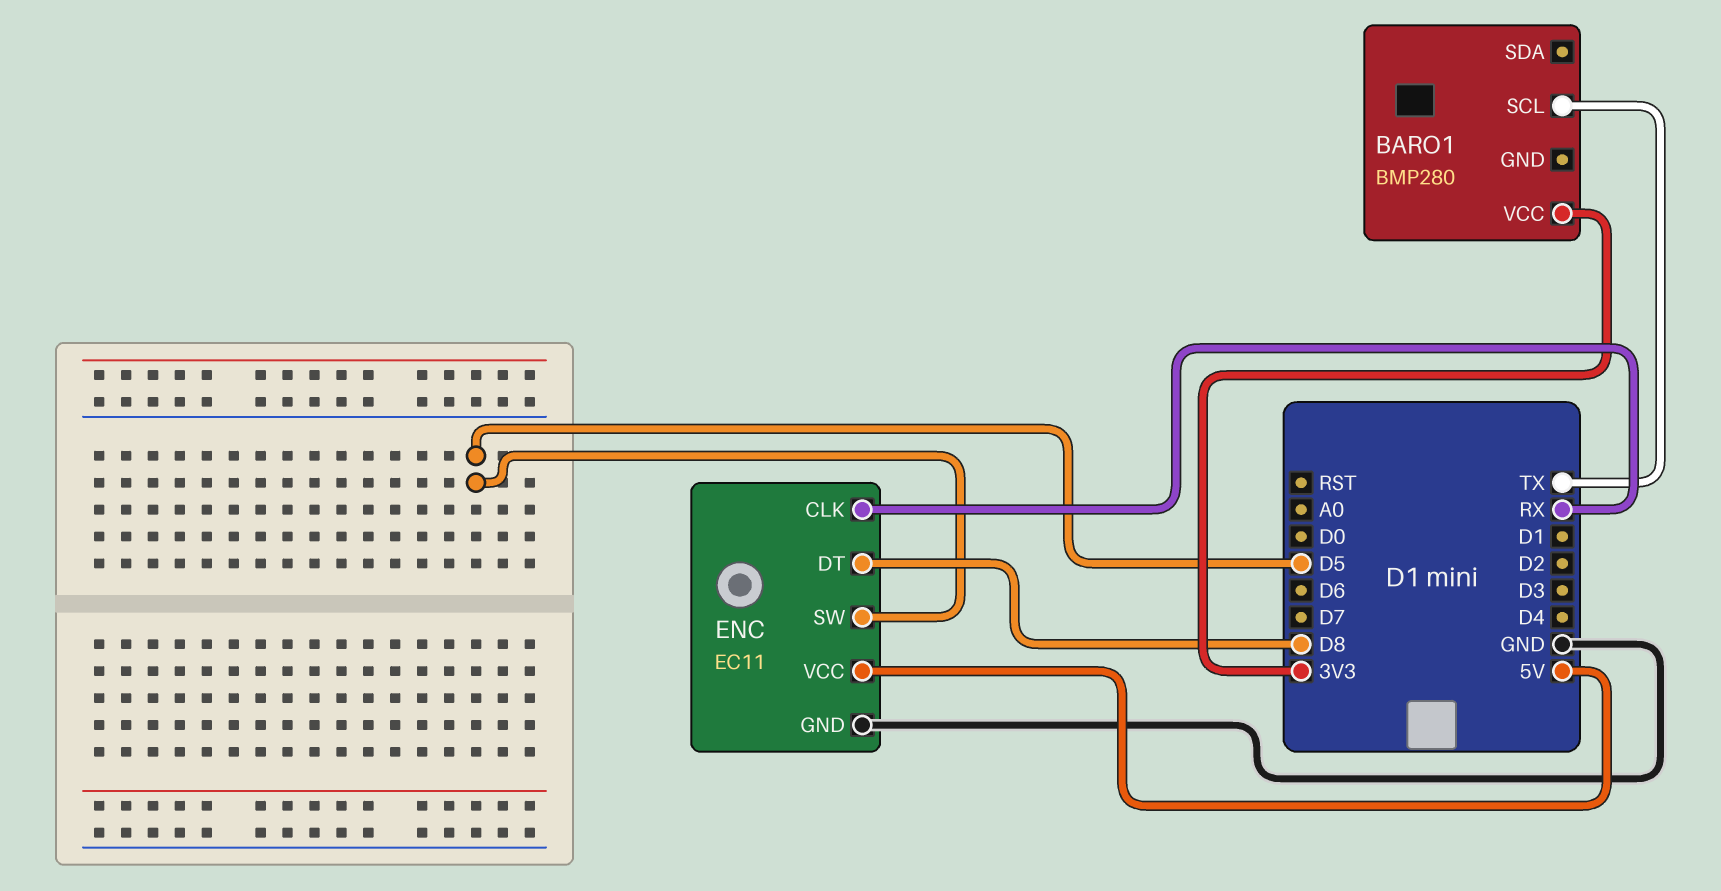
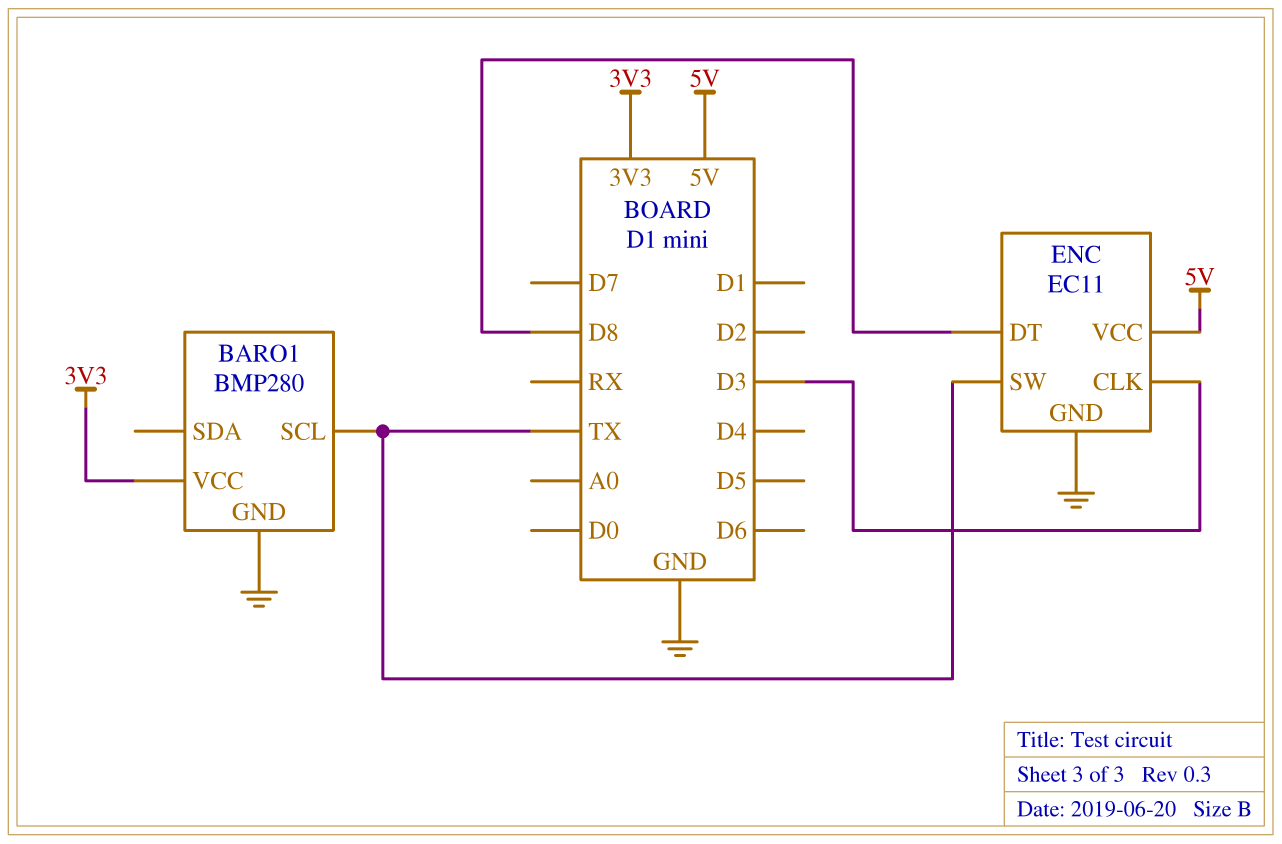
BARO1 pin GND: none -> GND
ENC pin CLK: RX -> D3
ENC pin SW: D5 -> TX

